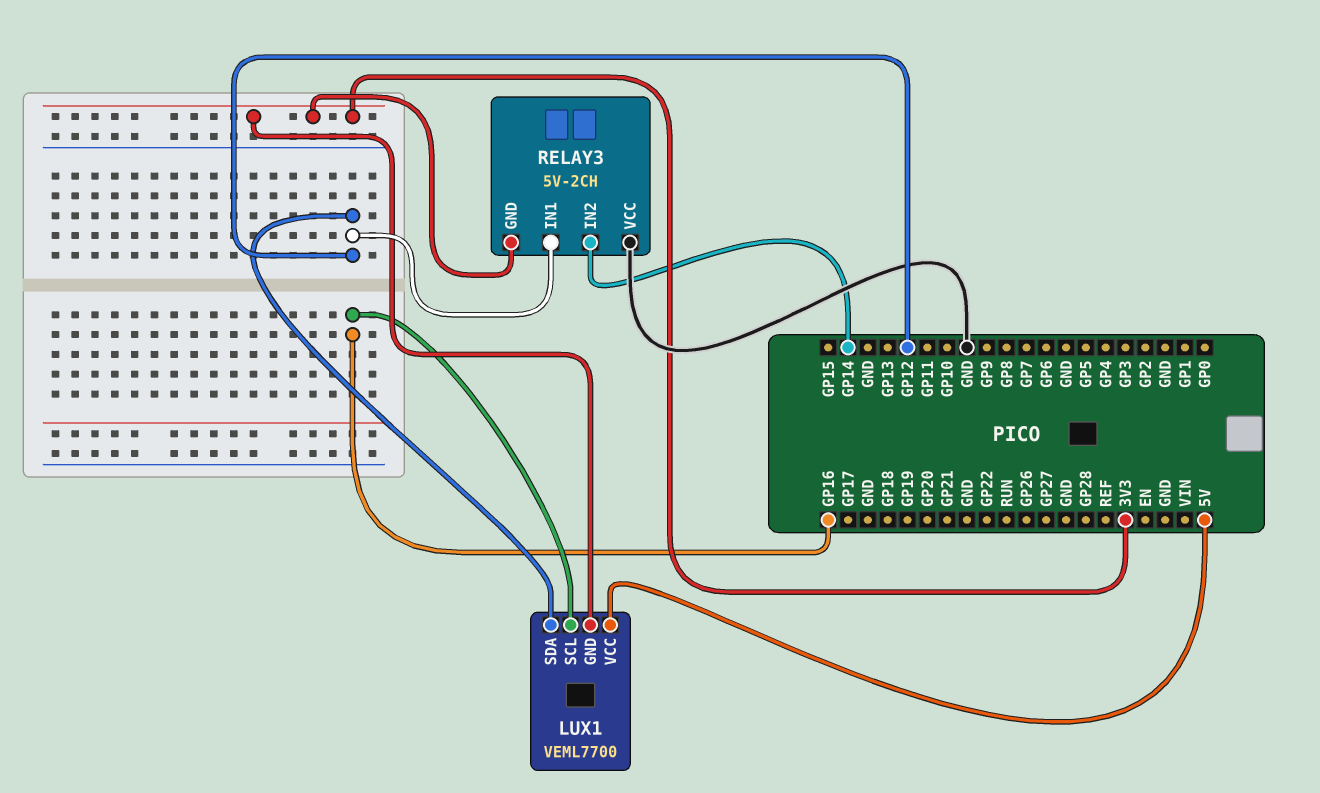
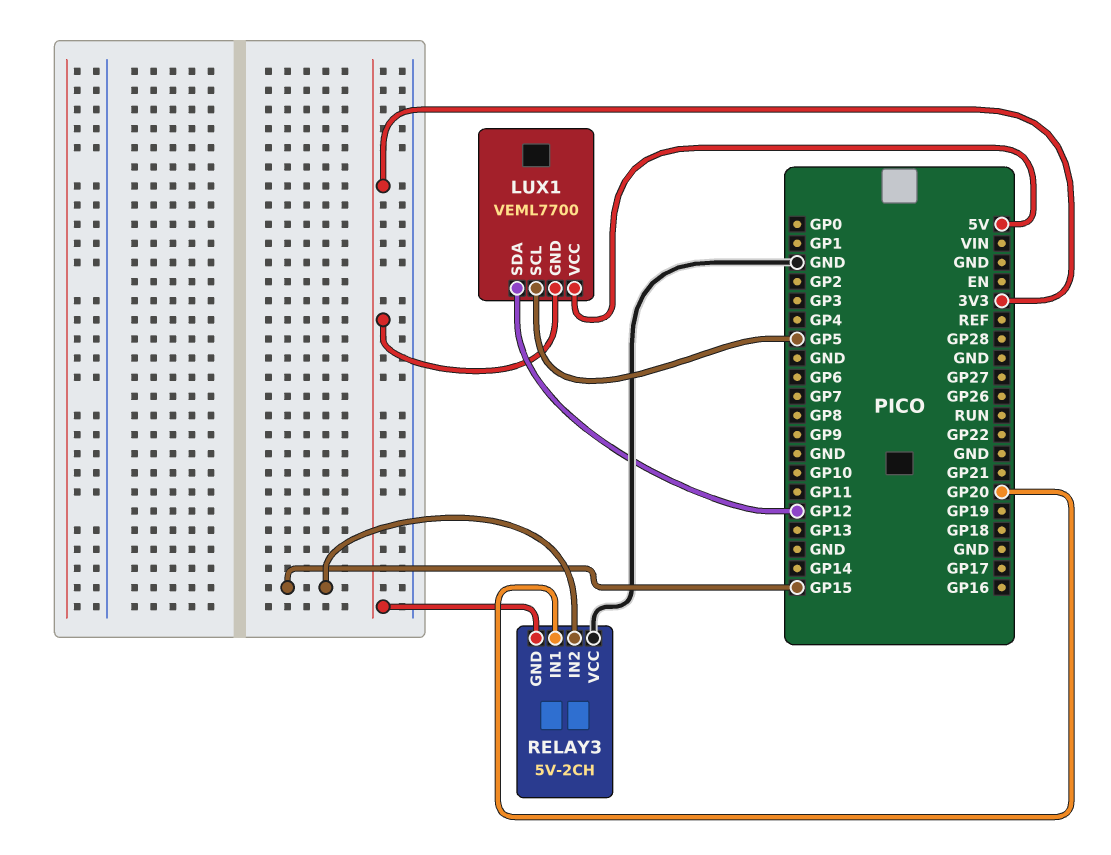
LUX1 pin SCL: GP16 -> GP5
RELAY3 pin IN1: GP12 -> GP20
RELAY3 pin IN2: GP14 -> GP15

